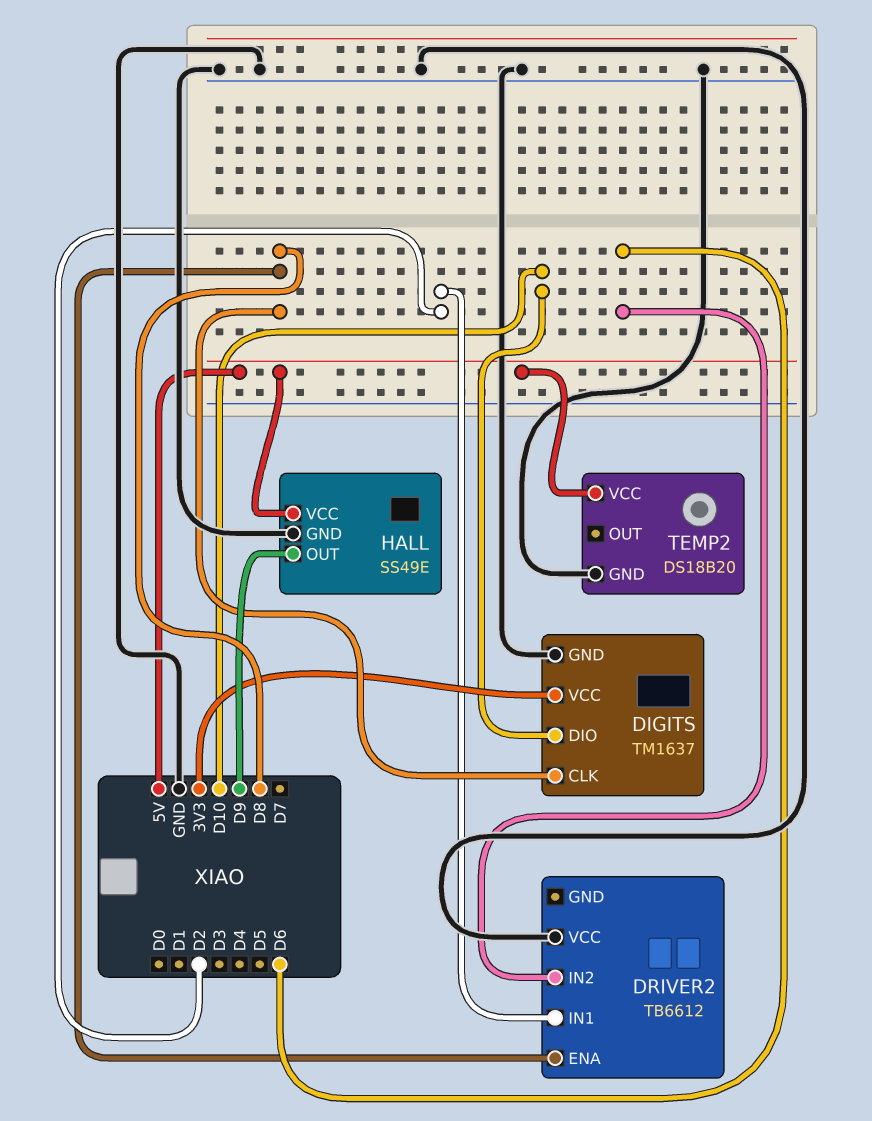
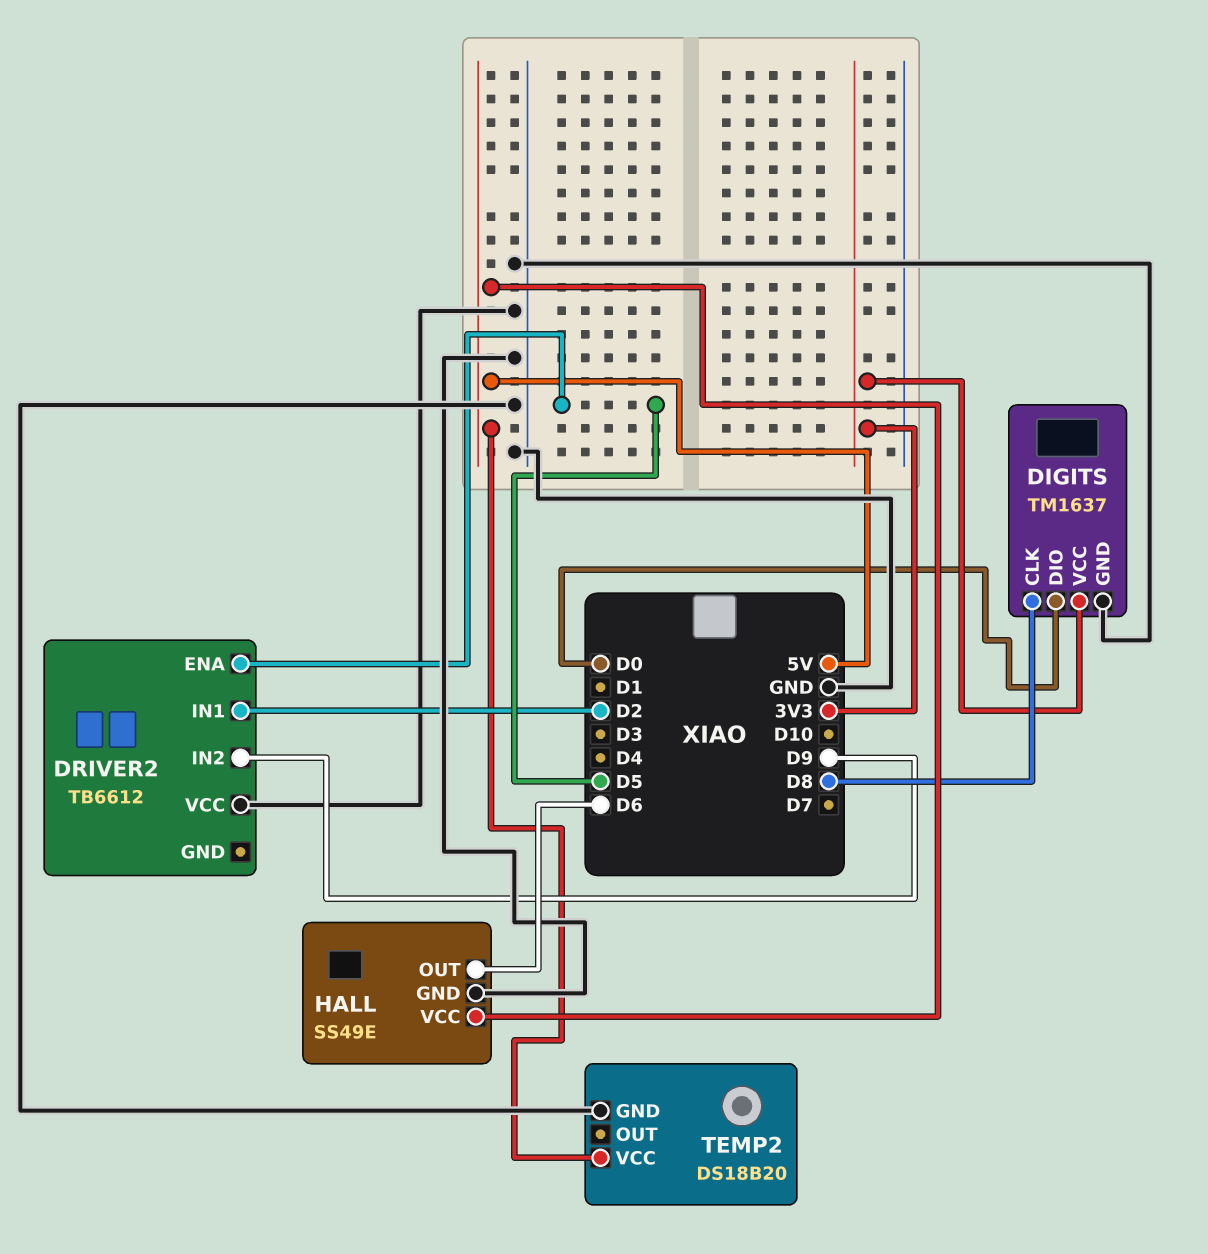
DIGITS pin DIO: D10 -> D0
DRIVER2 pin ENA: D8 -> D5
DRIVER2 pin IN2: D6 -> D9
HALL pin OUT: D9 -> D6

